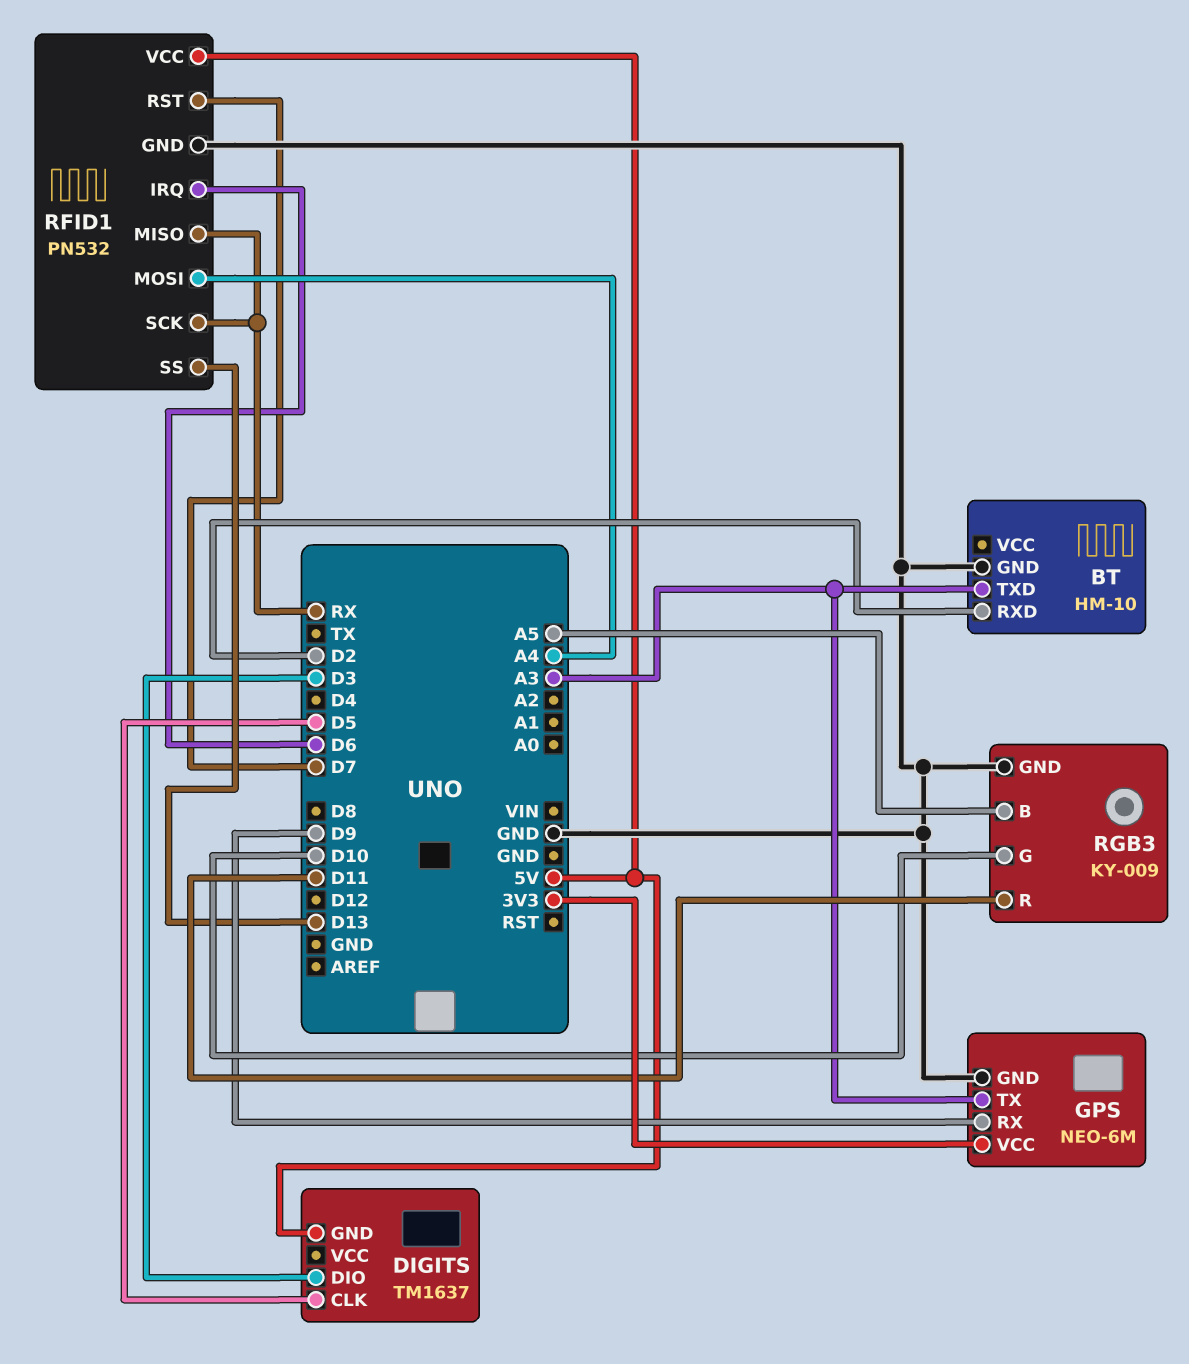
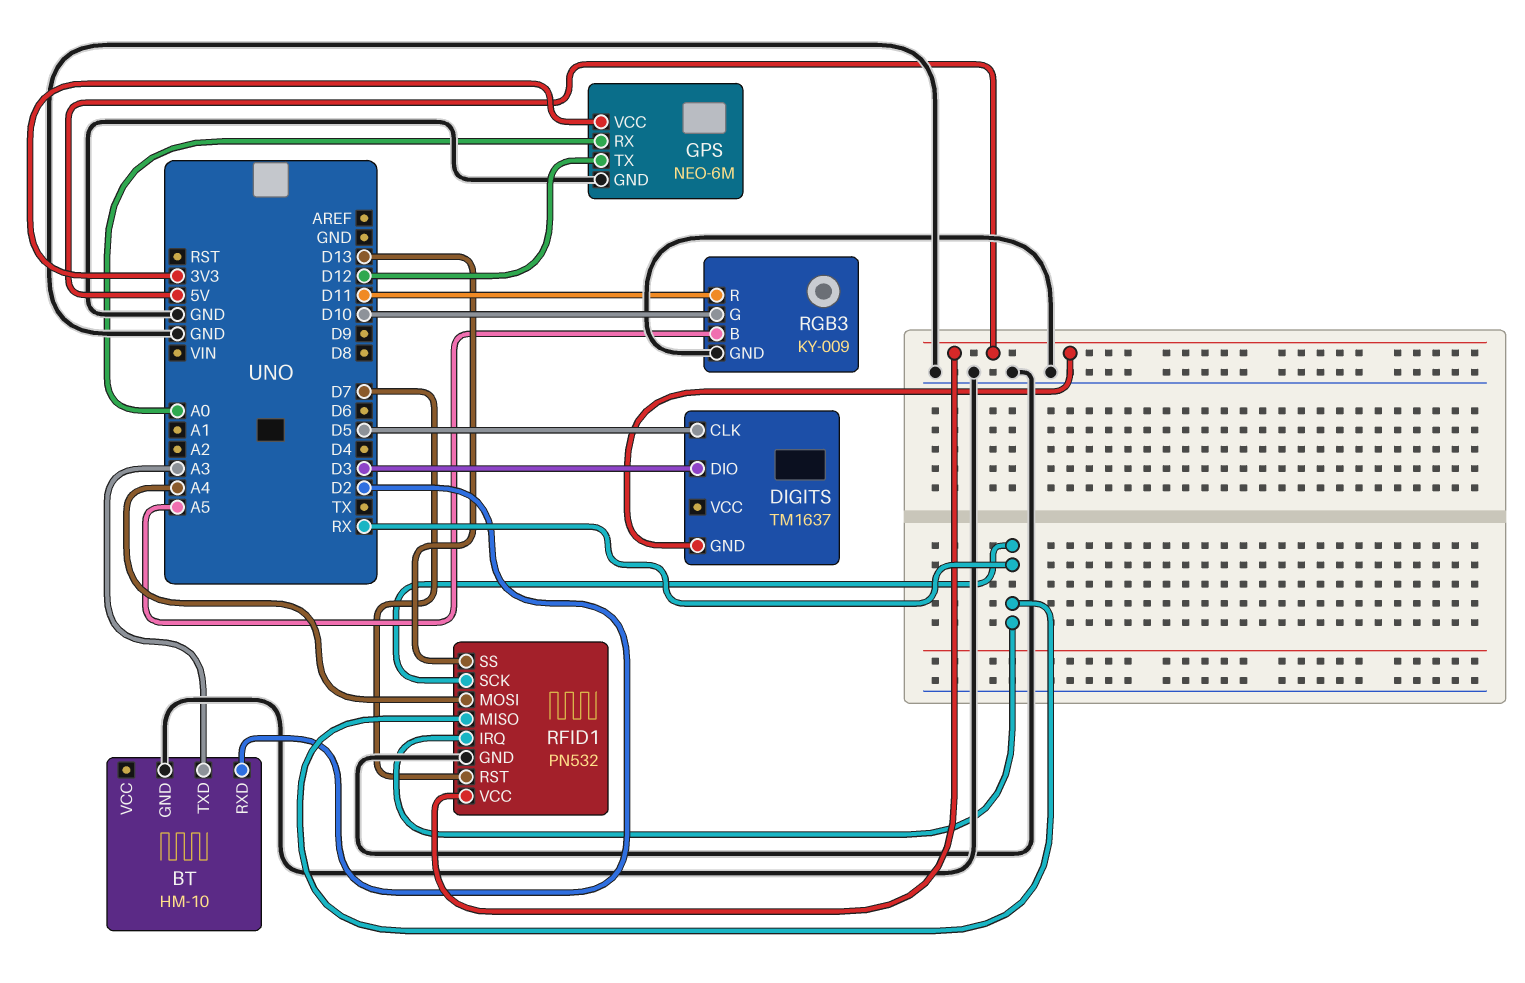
GPS pin RX: D9 -> A0
GPS pin TX: A3 -> D12
RFID1 pin IRQ: D6 -> RX

